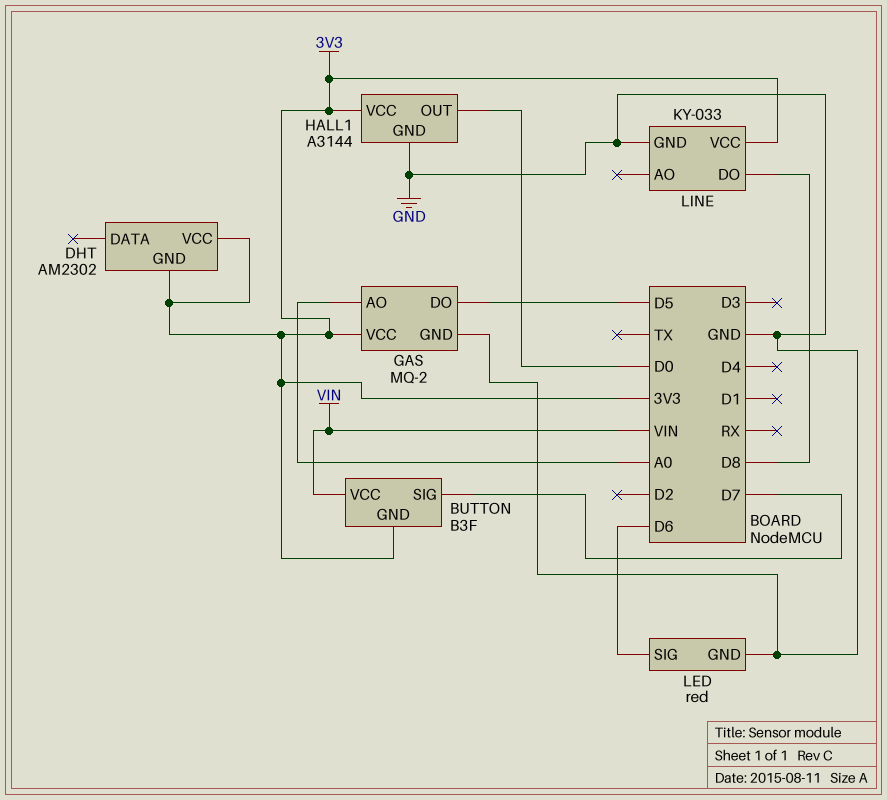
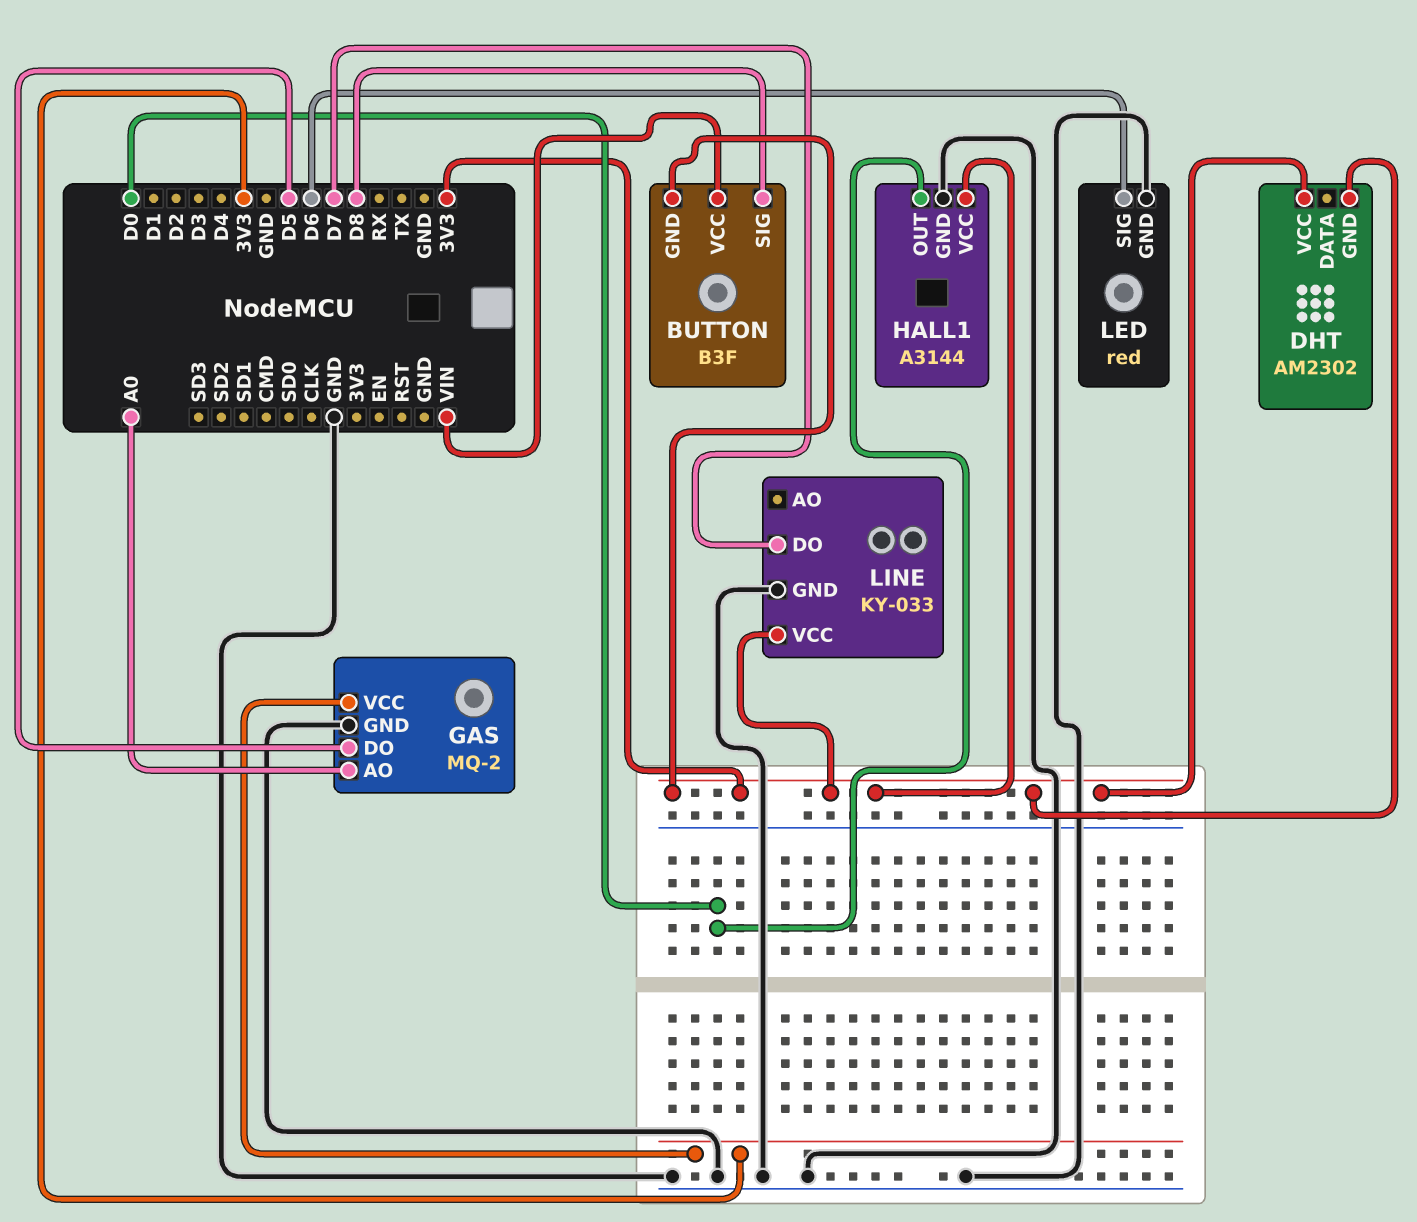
BUTTON pin SIG: D7 -> D8
LINE pin DO: D8 -> D7

